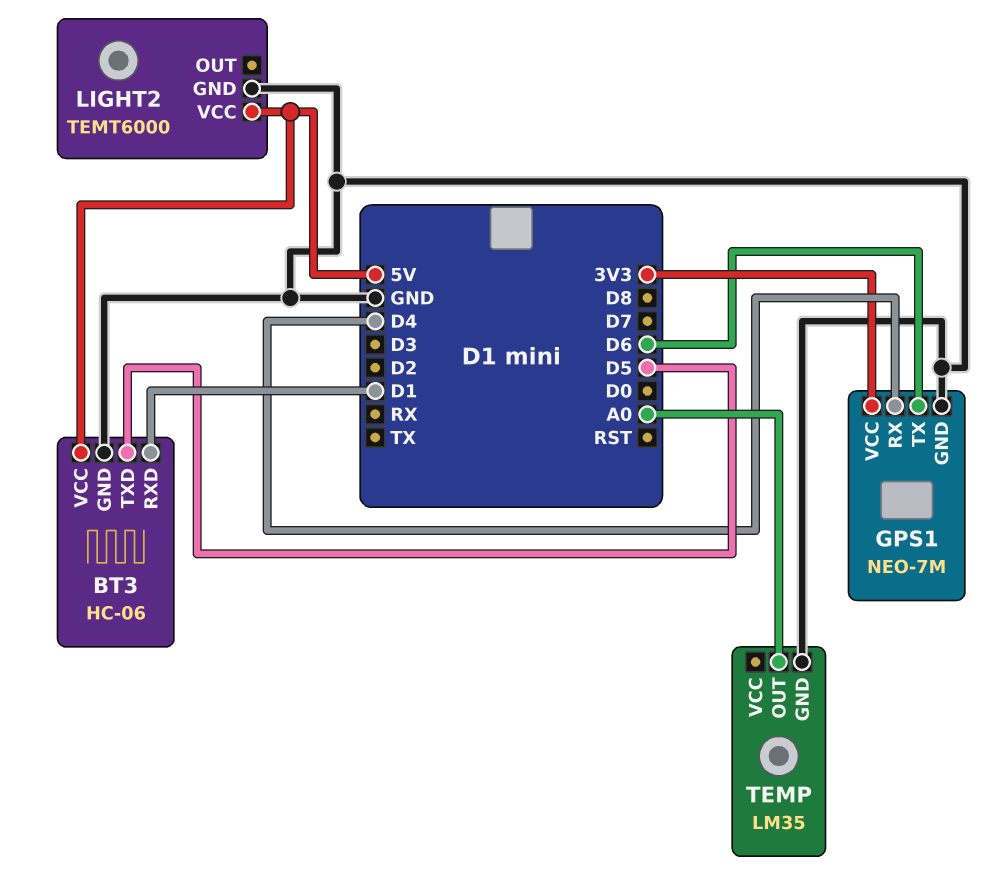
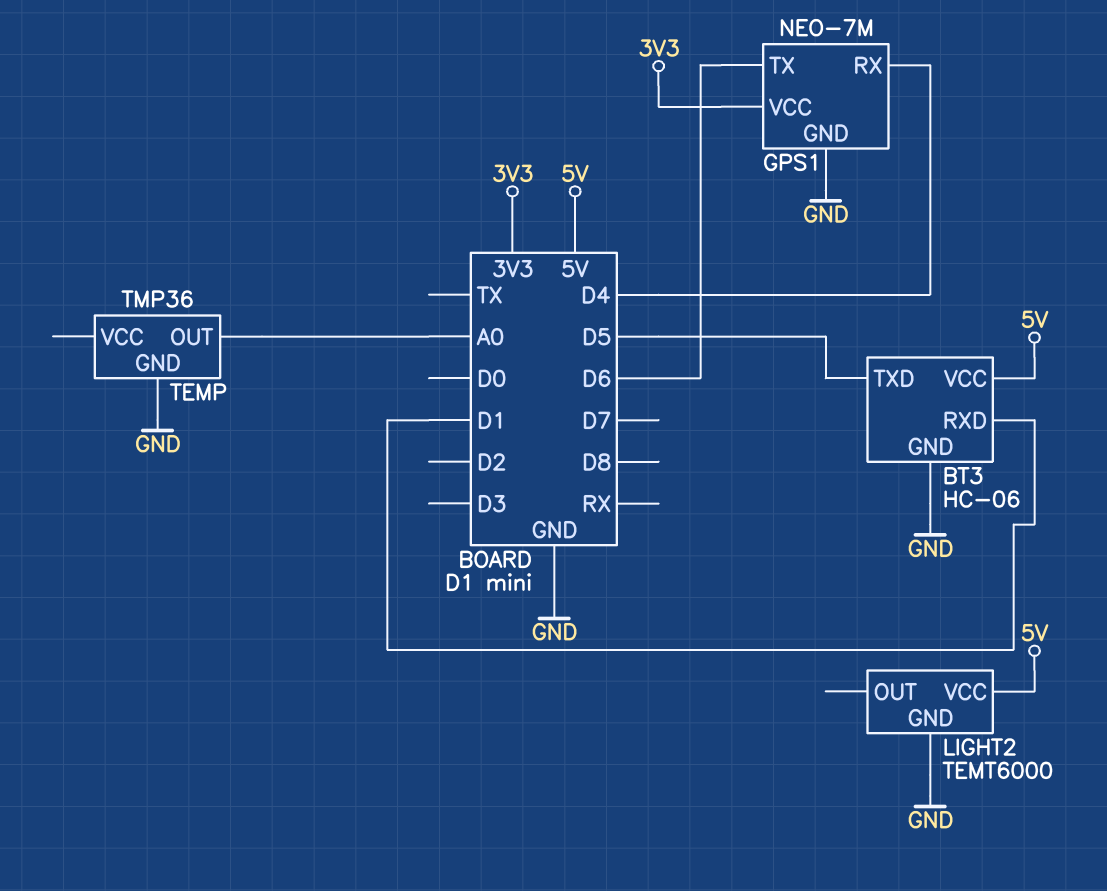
TEMP: LM35 -> TMP36

